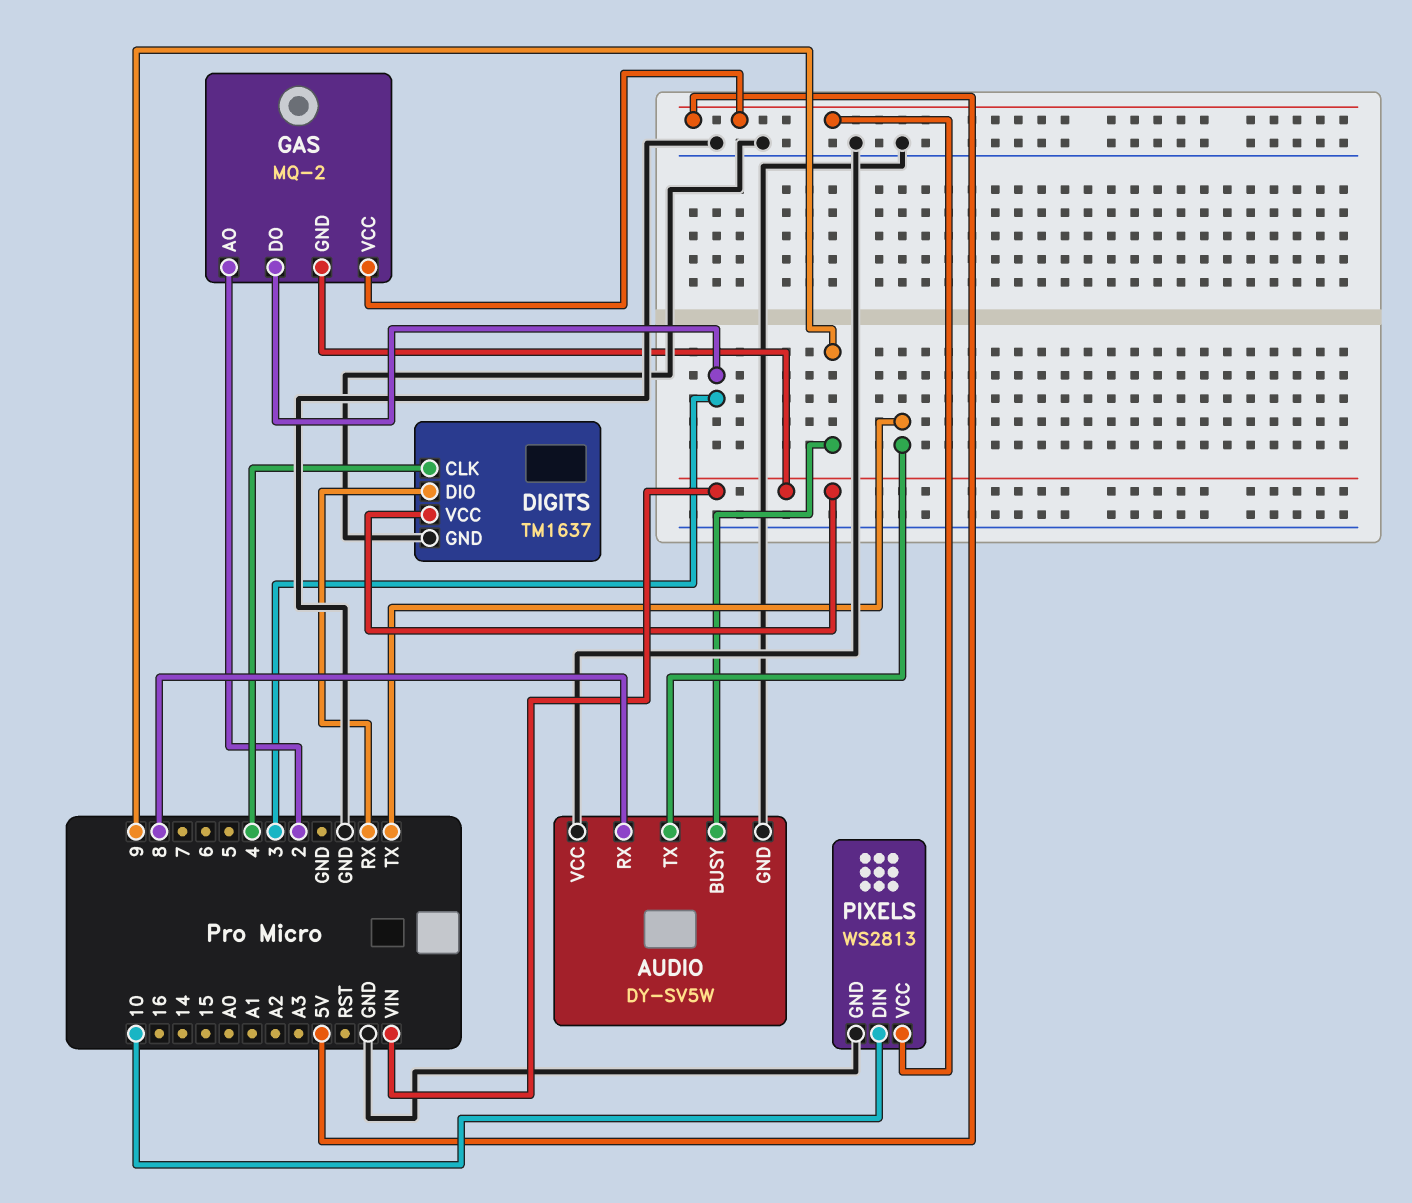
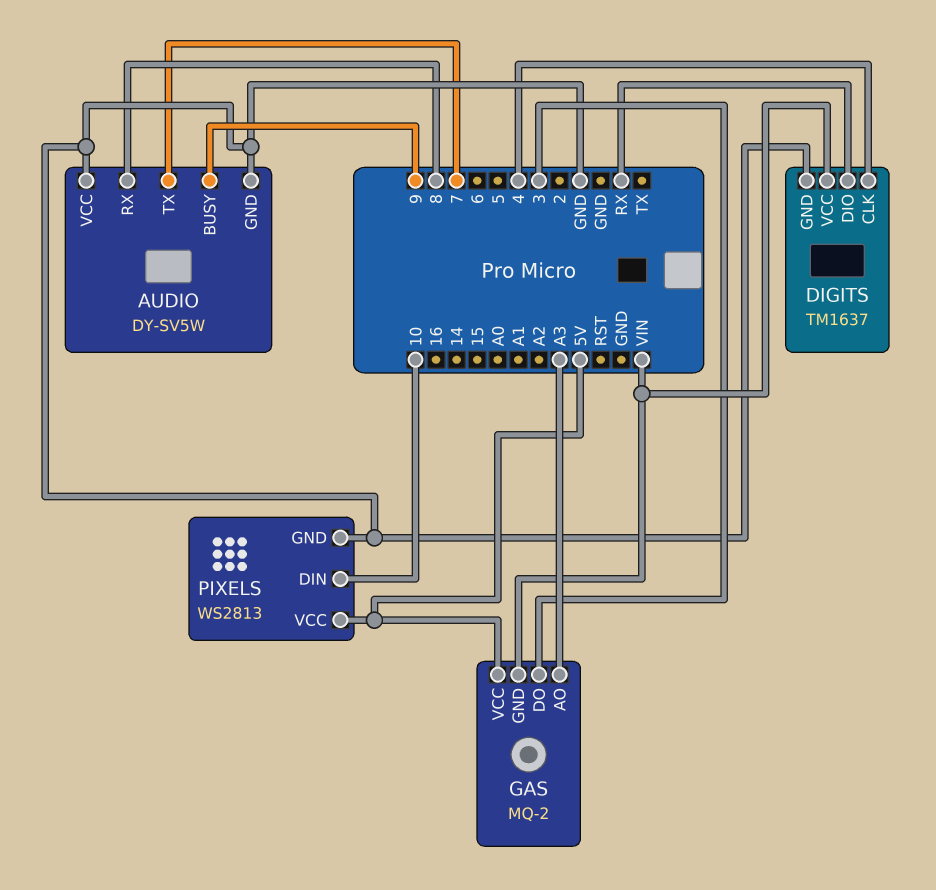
AUDIO pin TX: TX -> 7
GAS pin AO: 2 -> A3

